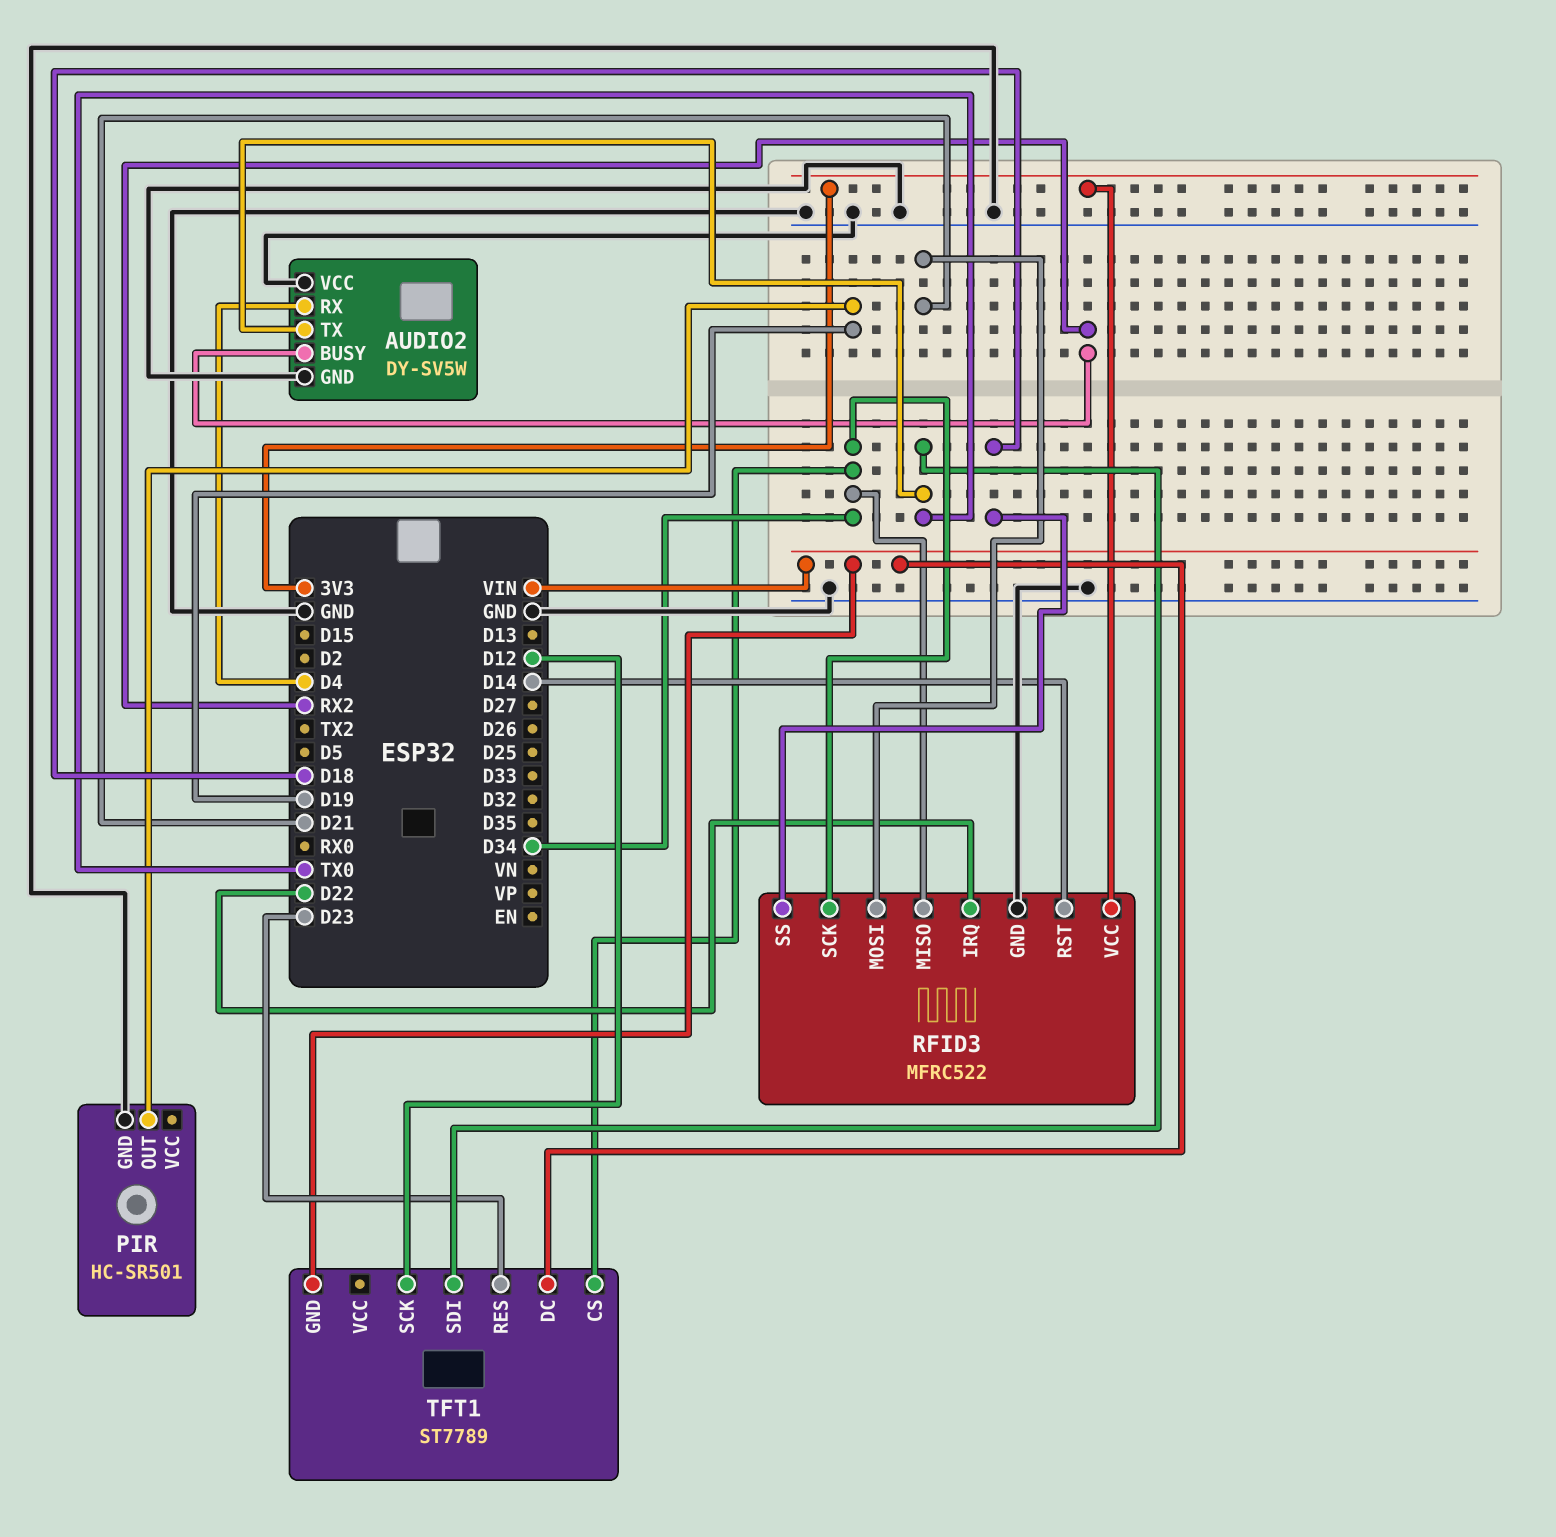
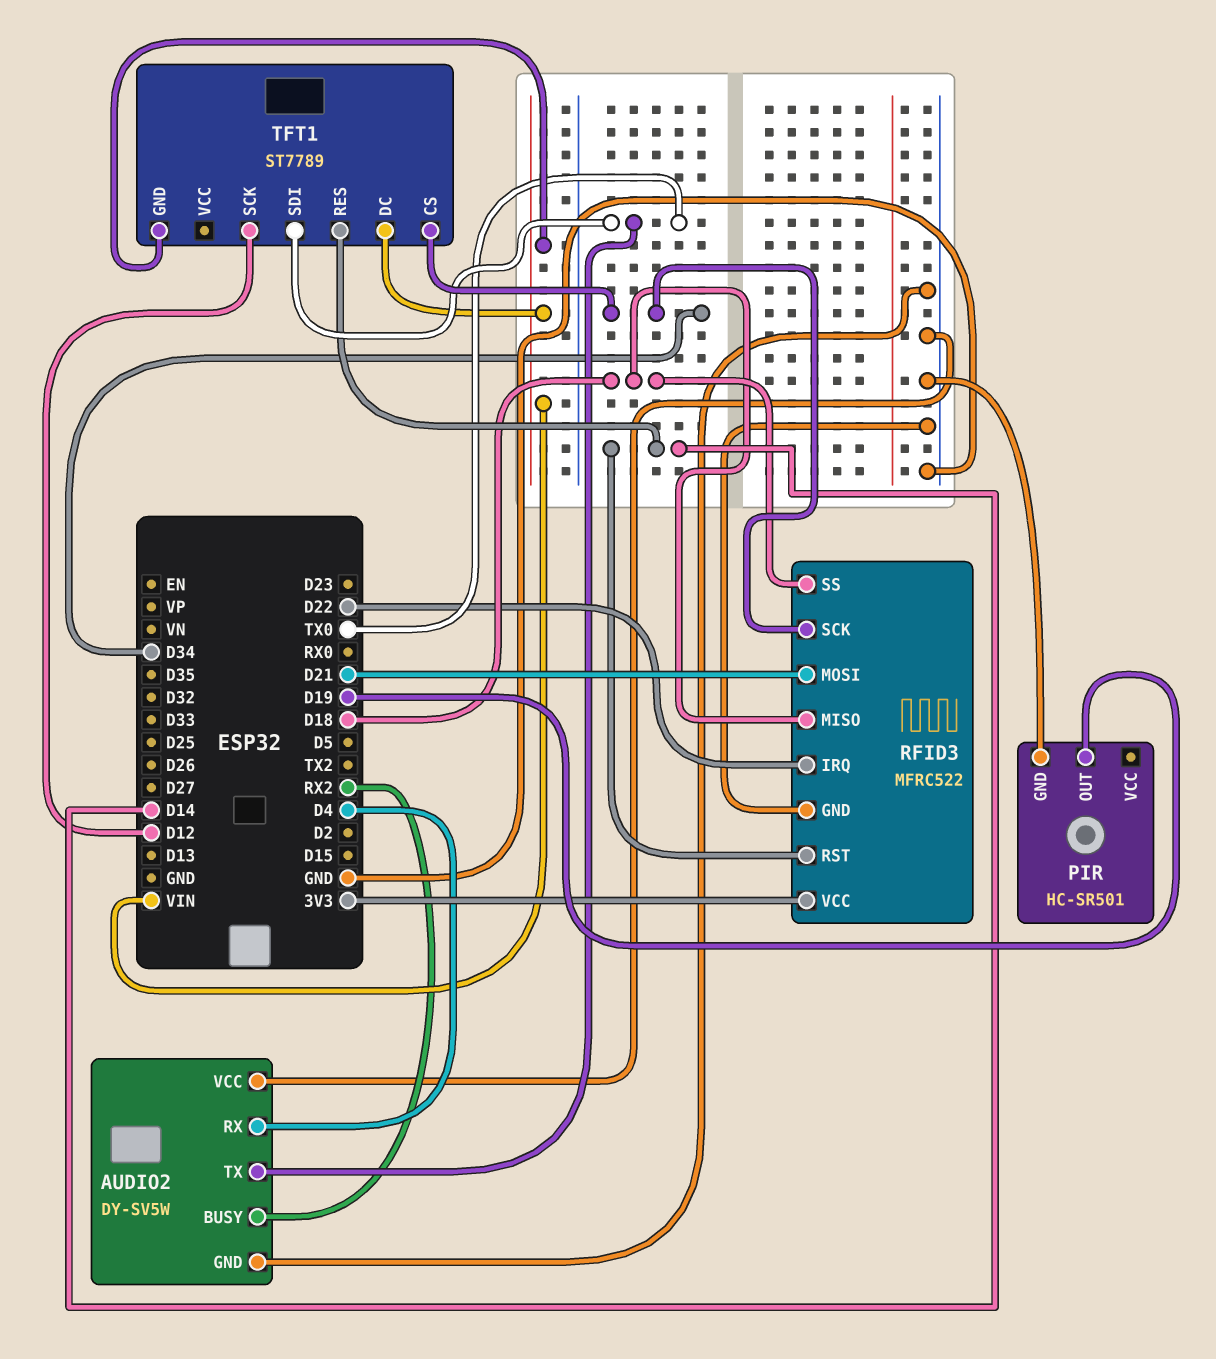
RFID3 pin MISO: D34 -> D18
TFT1 pin RES: D23 -> D14

